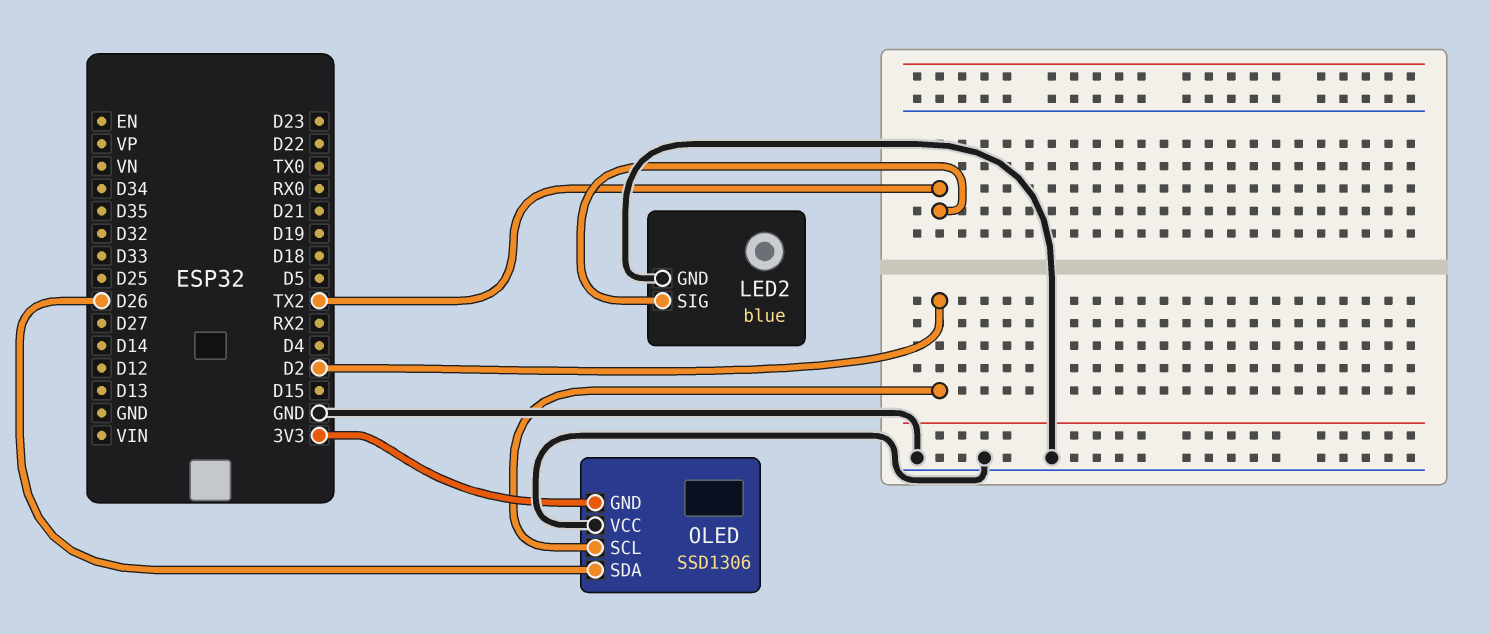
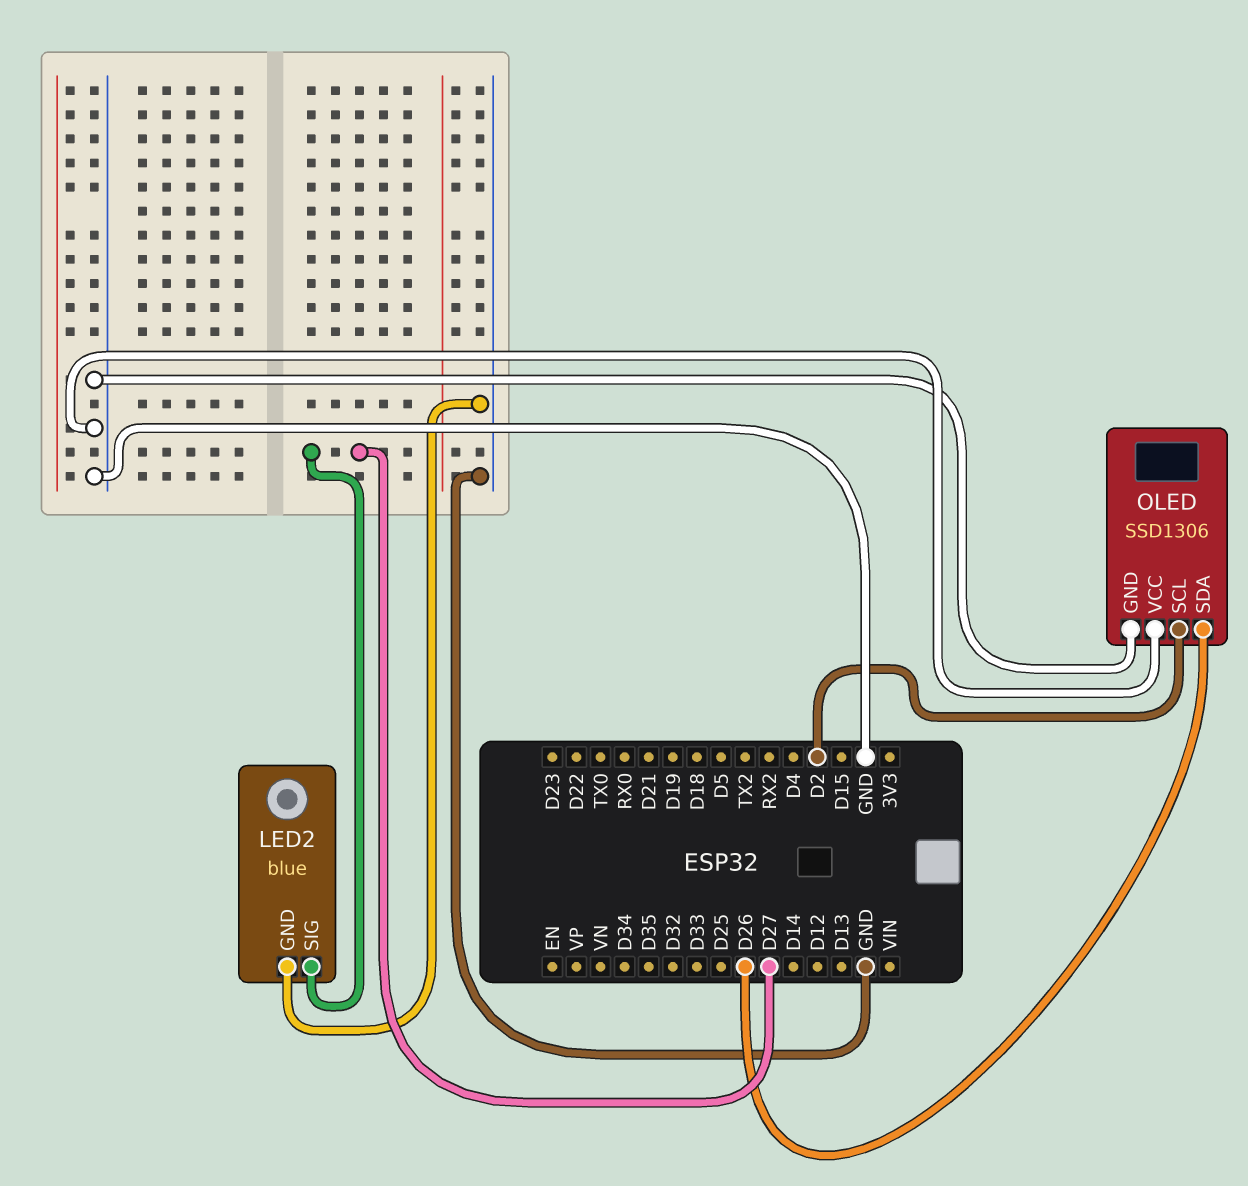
LED2 pin SIG: TX2 -> D27
OLED pin GND: 3V3 -> GND

